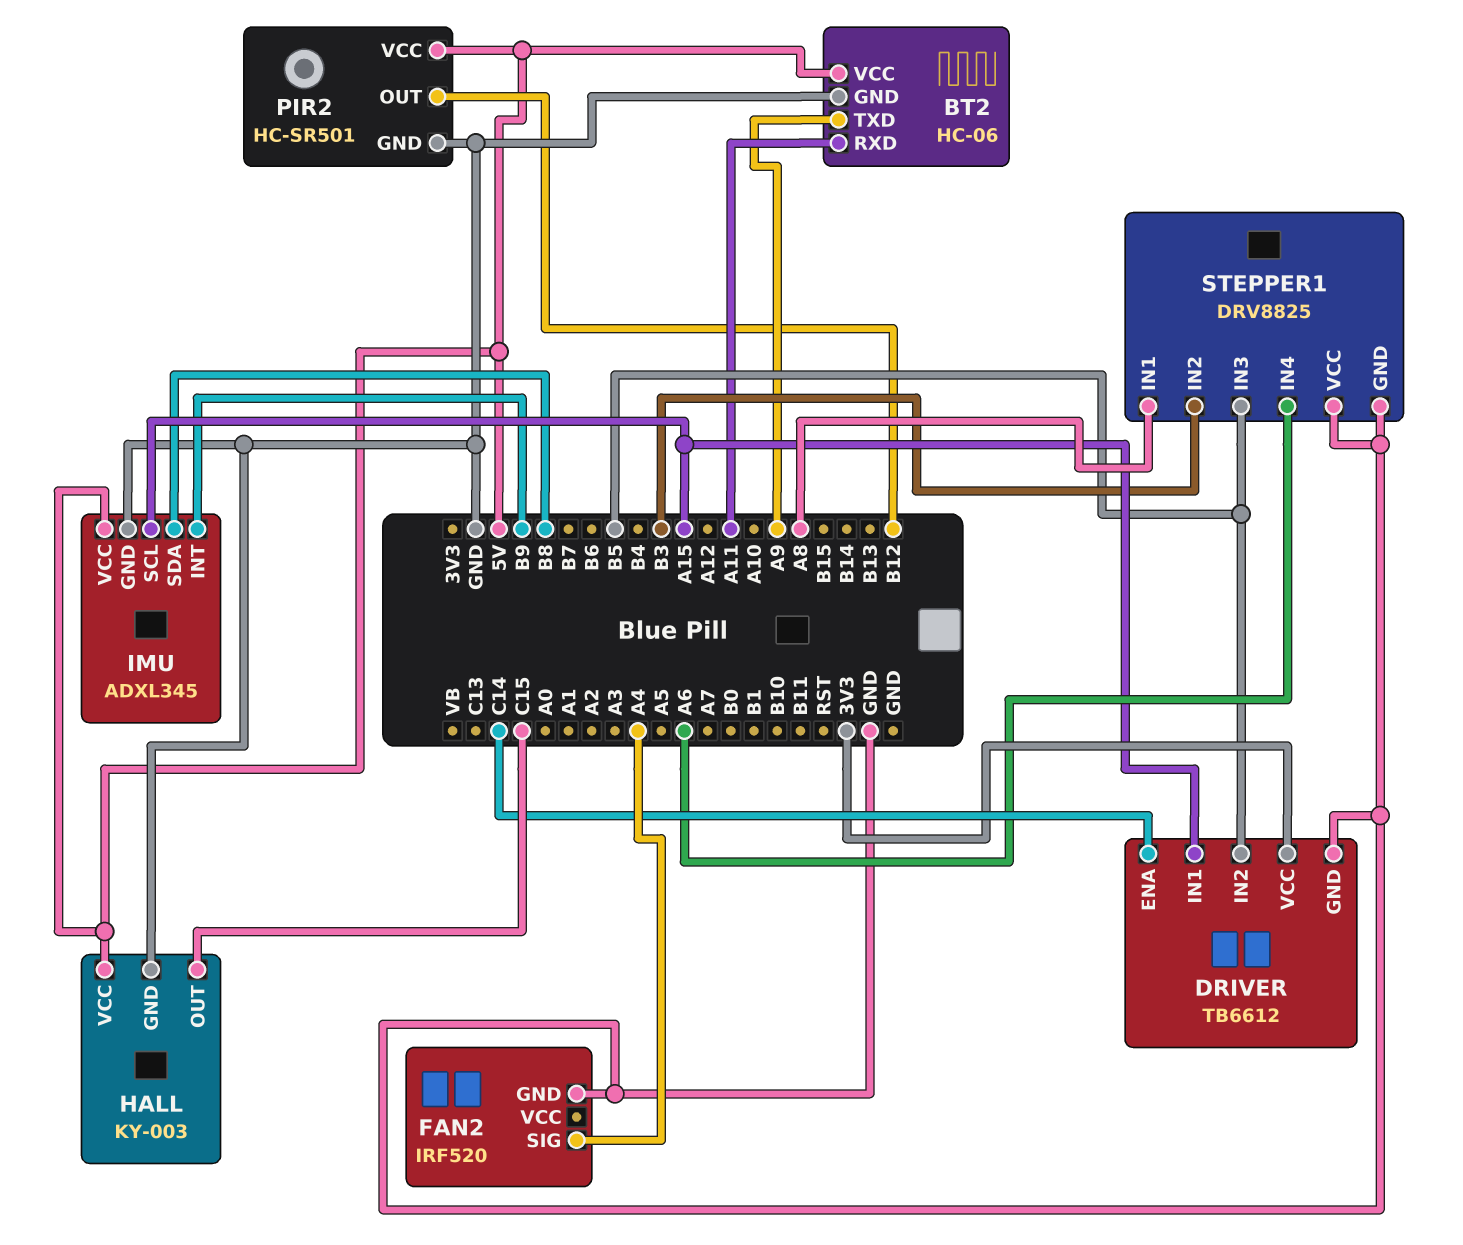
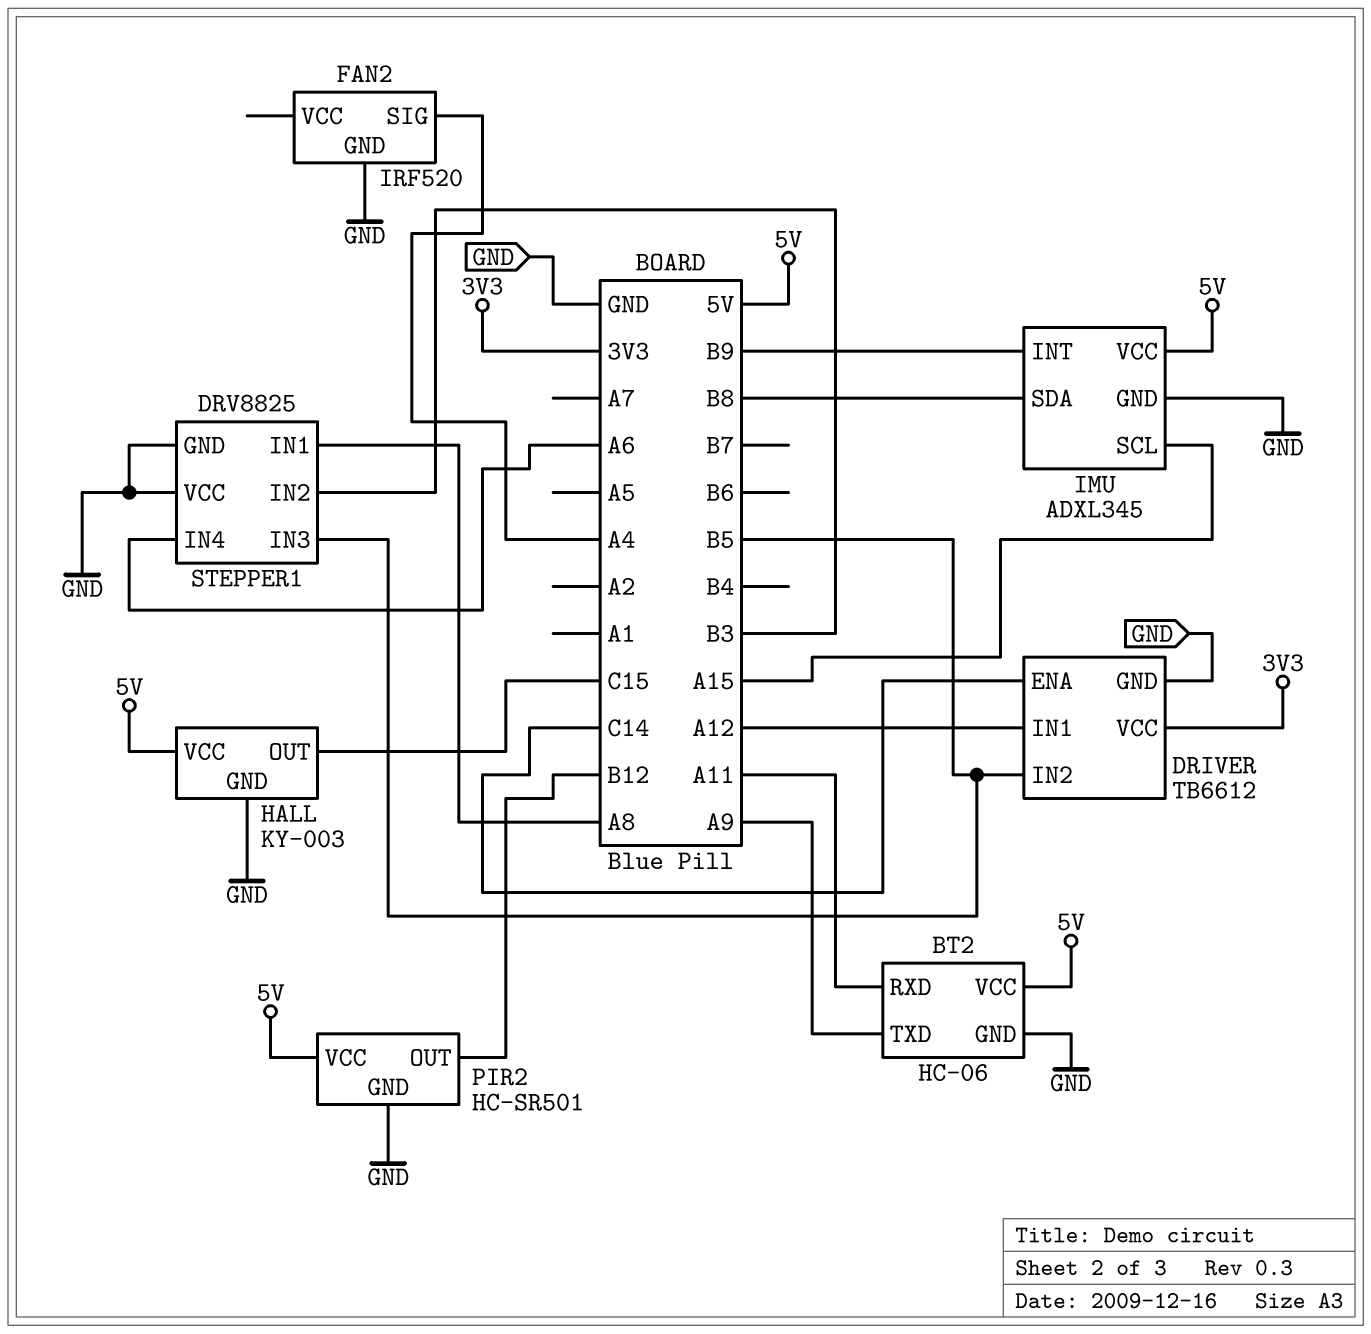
DRIVER pin IN1: A15 -> A12

